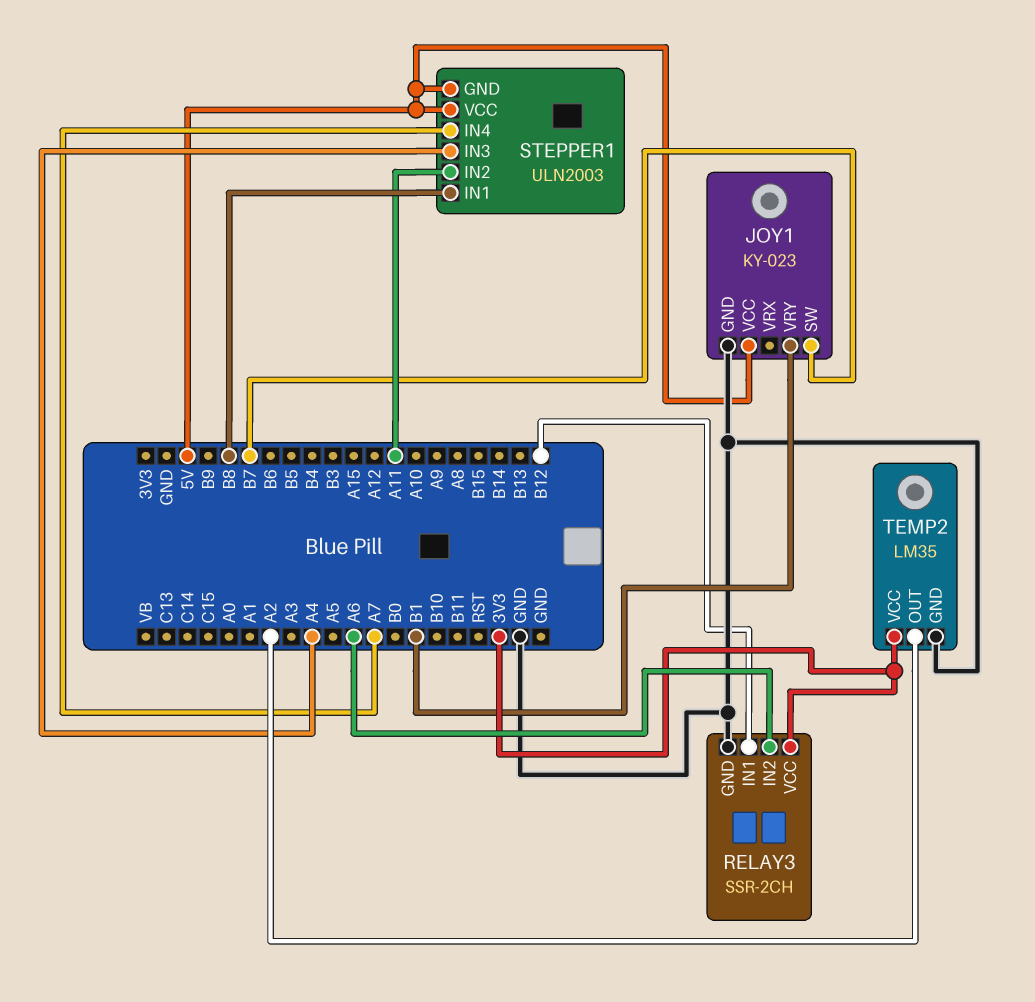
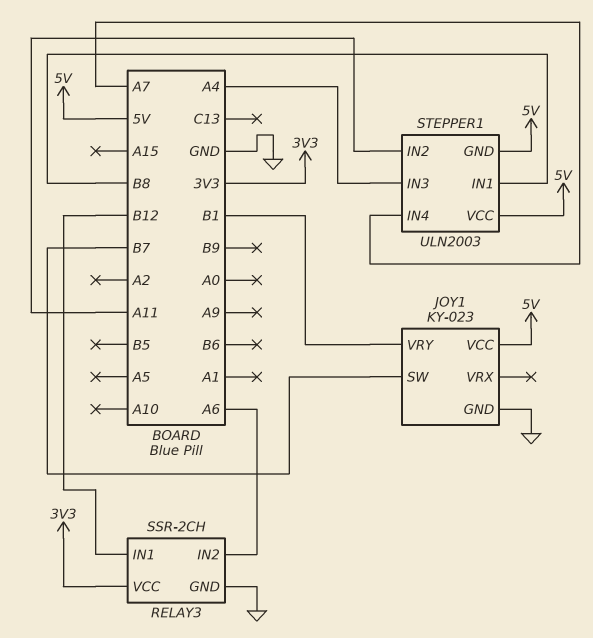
TEMP2: LM35 -> none
TEMP2 pin GND: GND -> none
TEMP2 pin OUT: A2 -> none
TEMP2 pin VCC: 3V3 -> none

